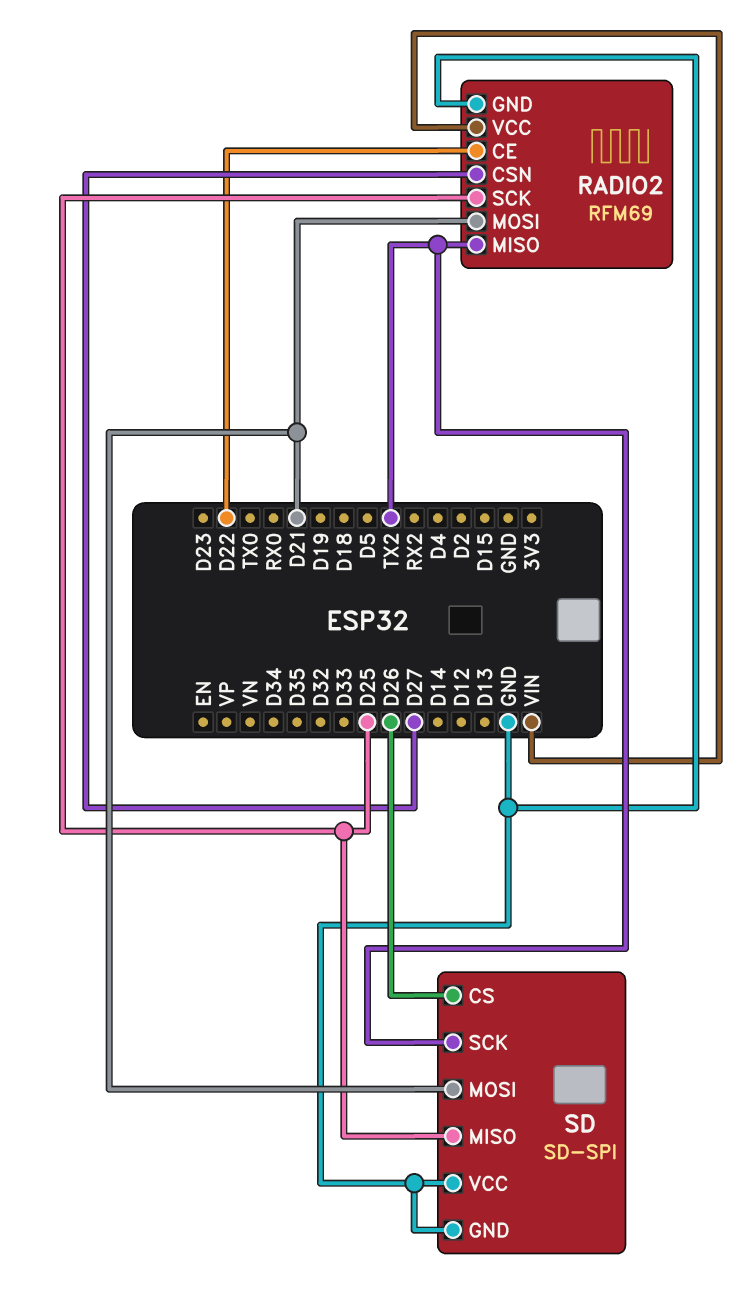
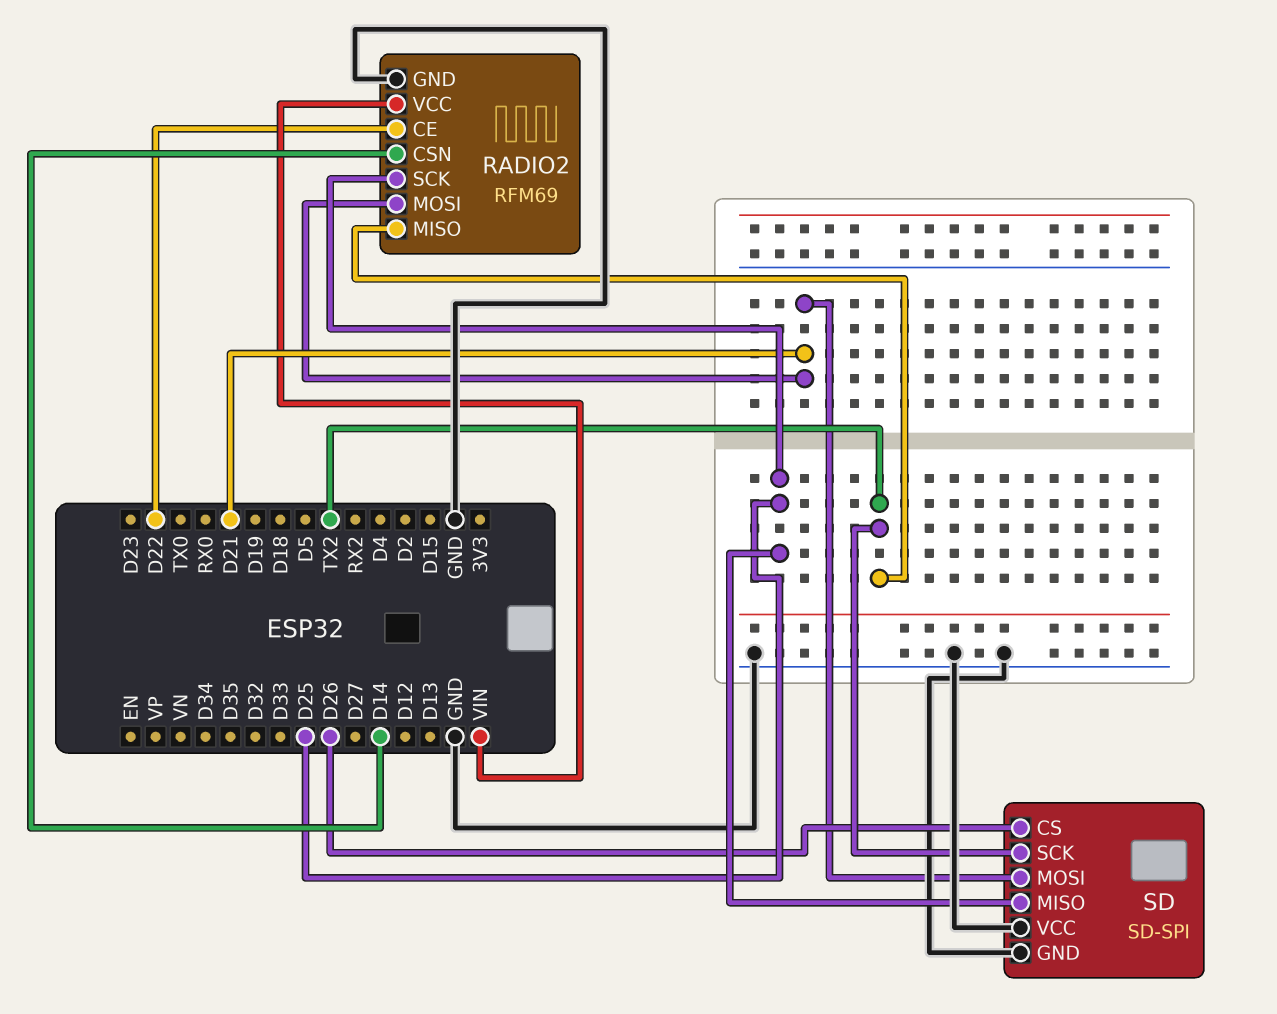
RADIO2 pin CSN: D27 -> D14

